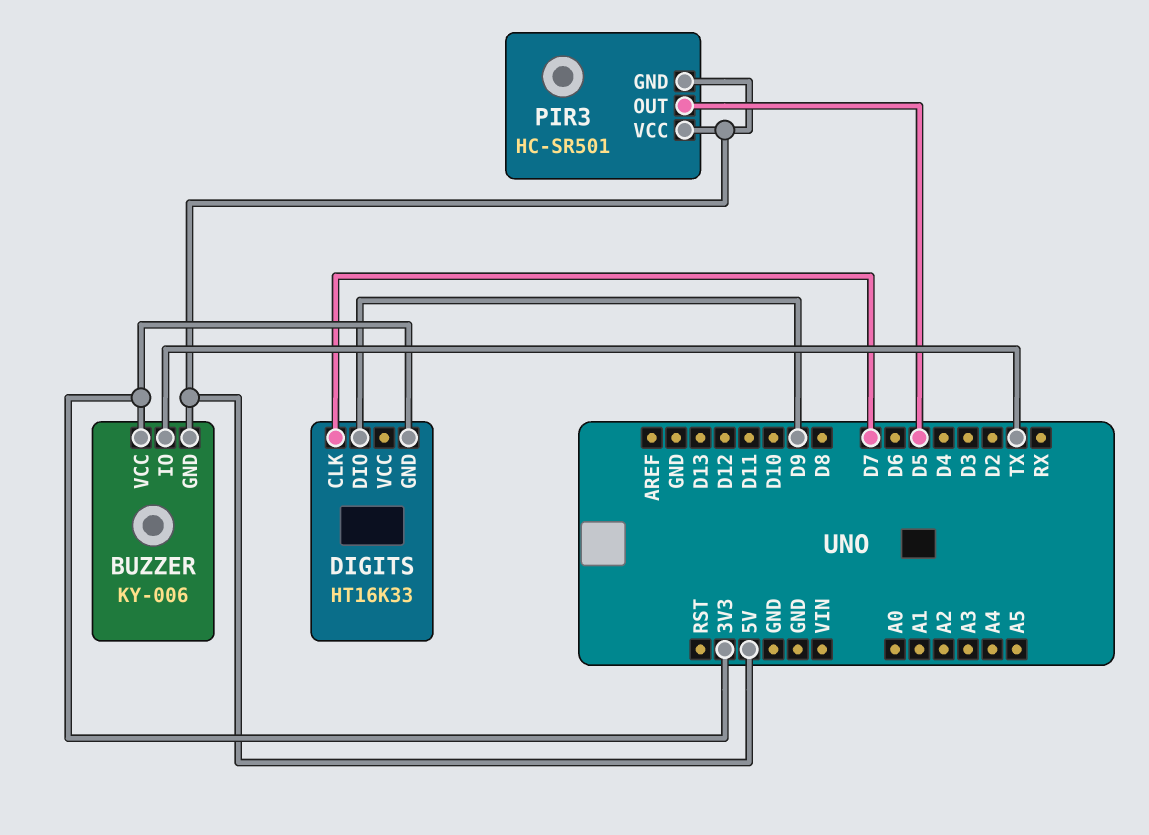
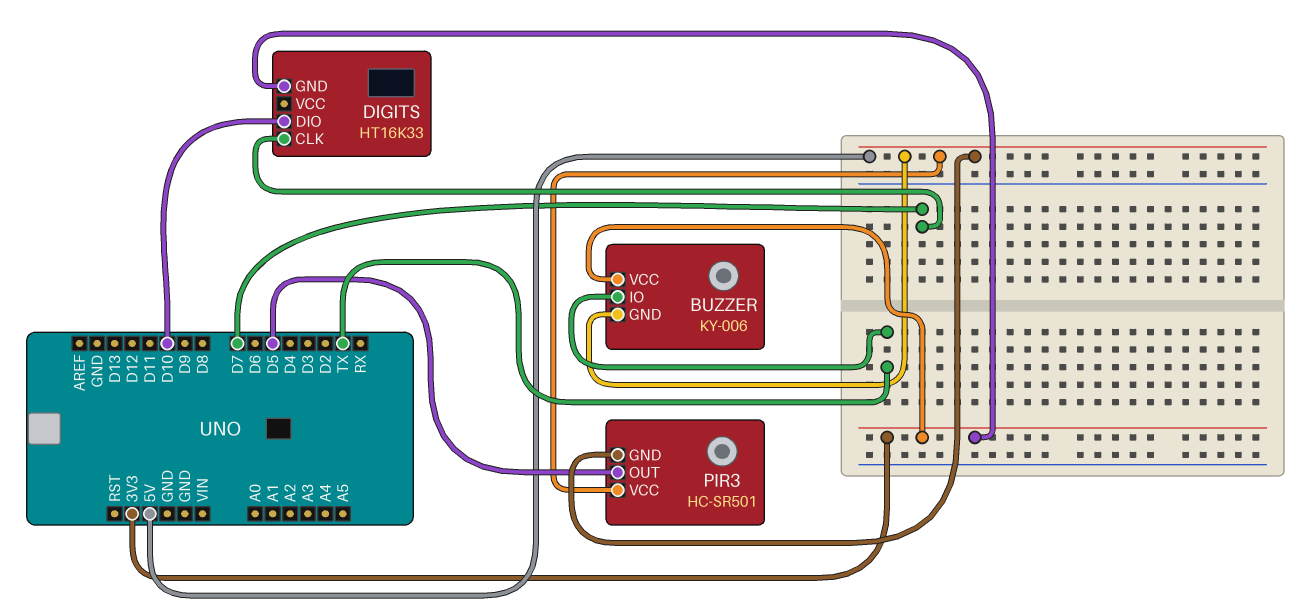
DIGITS pin DIO: D9 -> D10

